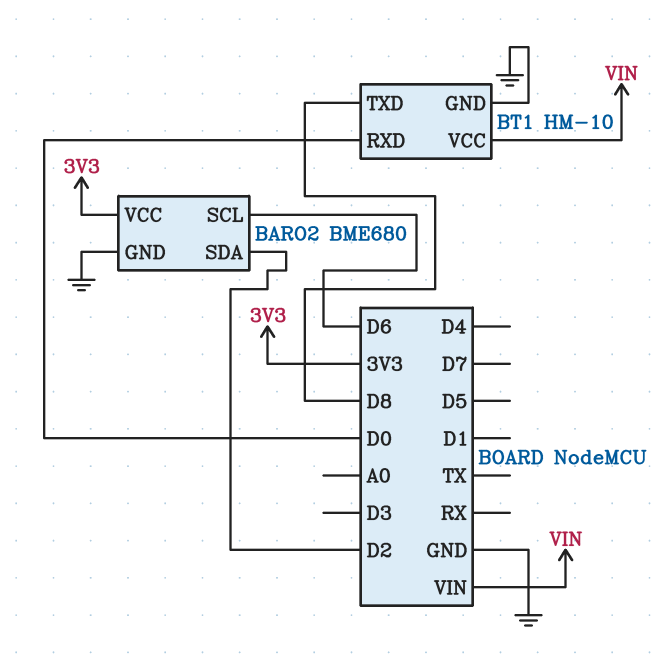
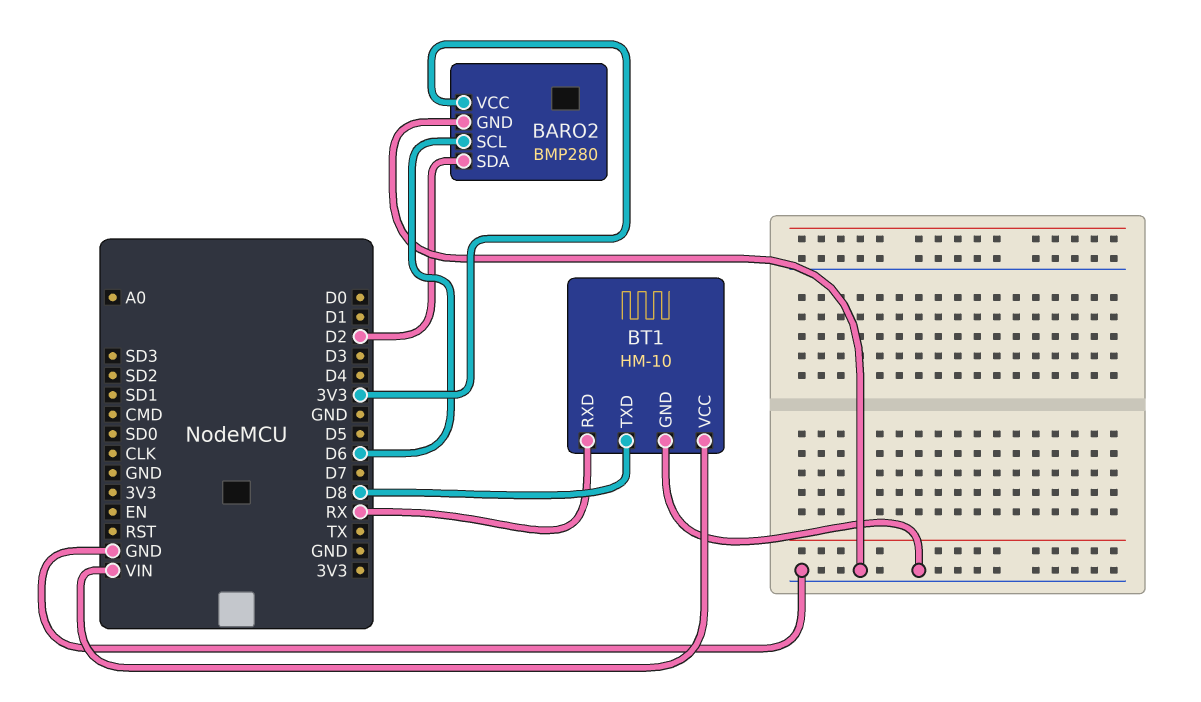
BARO2: BME680 -> BMP280
BT1 pin RXD: D0 -> RX

